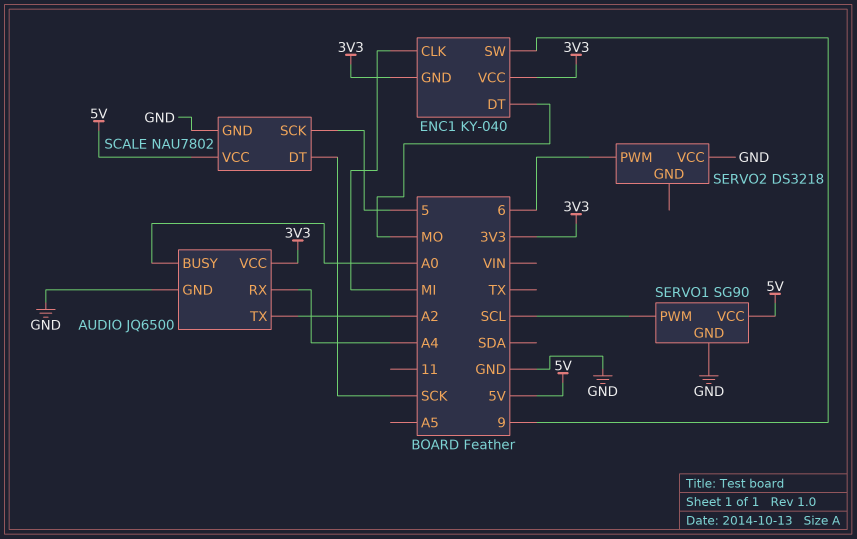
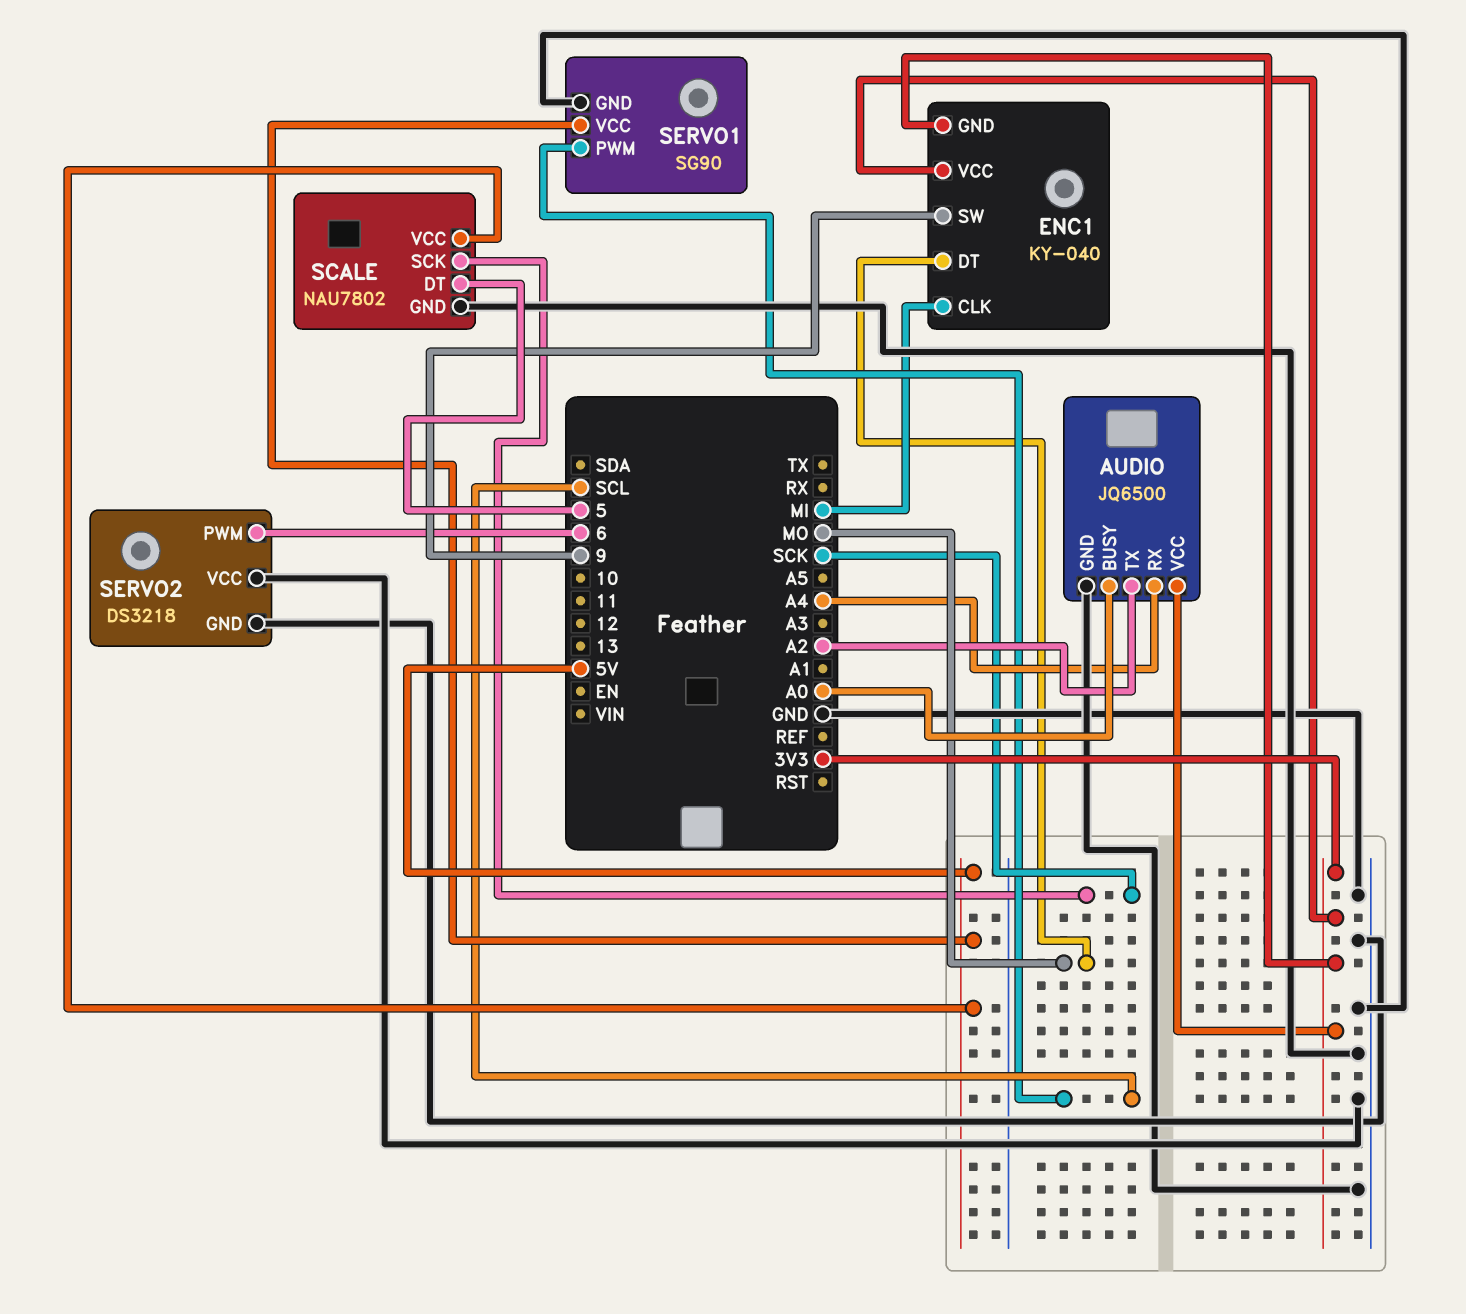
SCALE pin DT: SCK -> 5
SCALE pin SCK: 5 -> SCK
SERVO2 pin GND: none -> GND

